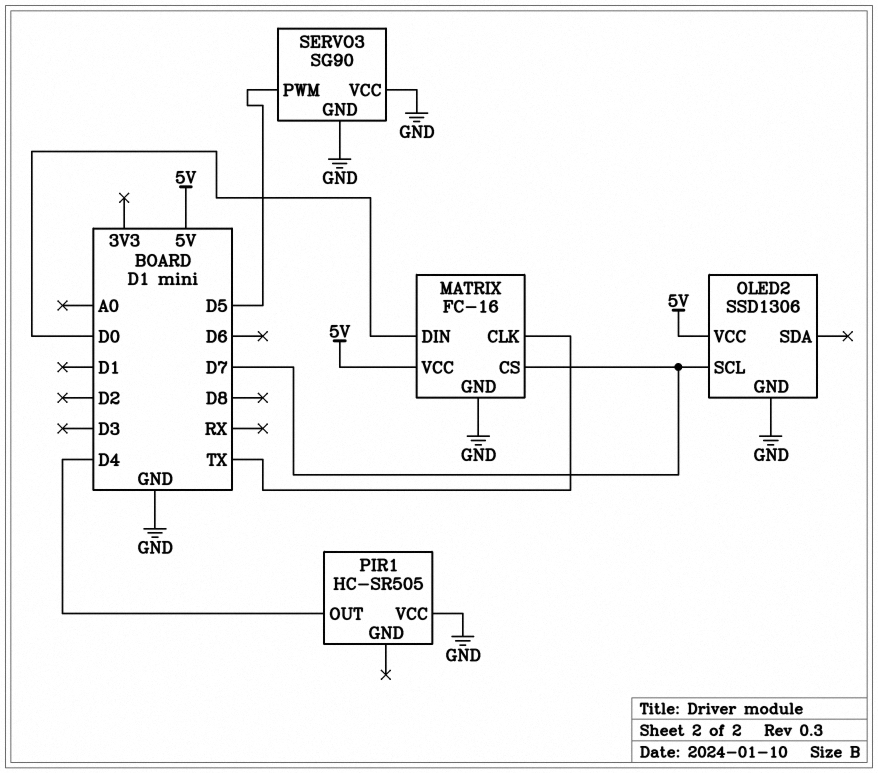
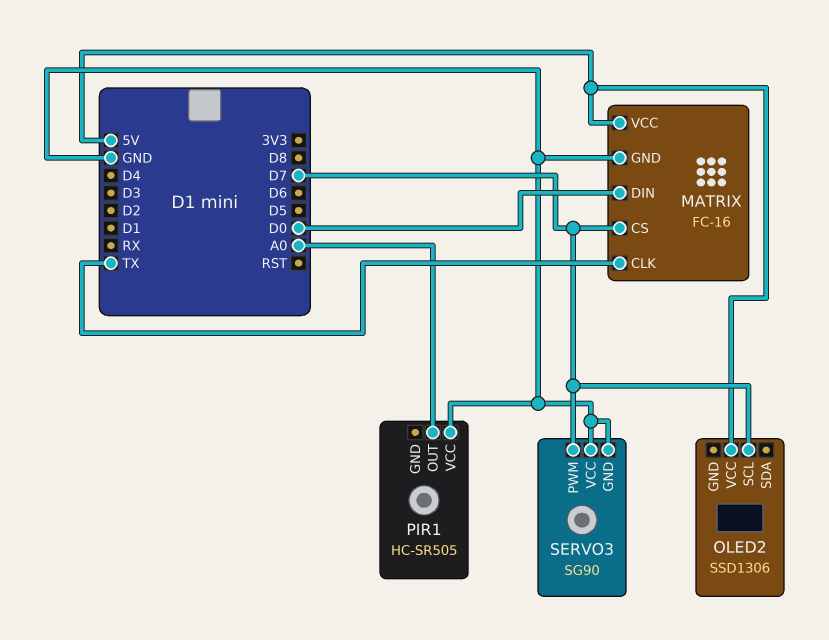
OLED2 pin GND: GND -> none
PIR1 pin OUT: D4 -> A0
SERVO3 pin PWM: D5 -> D7

